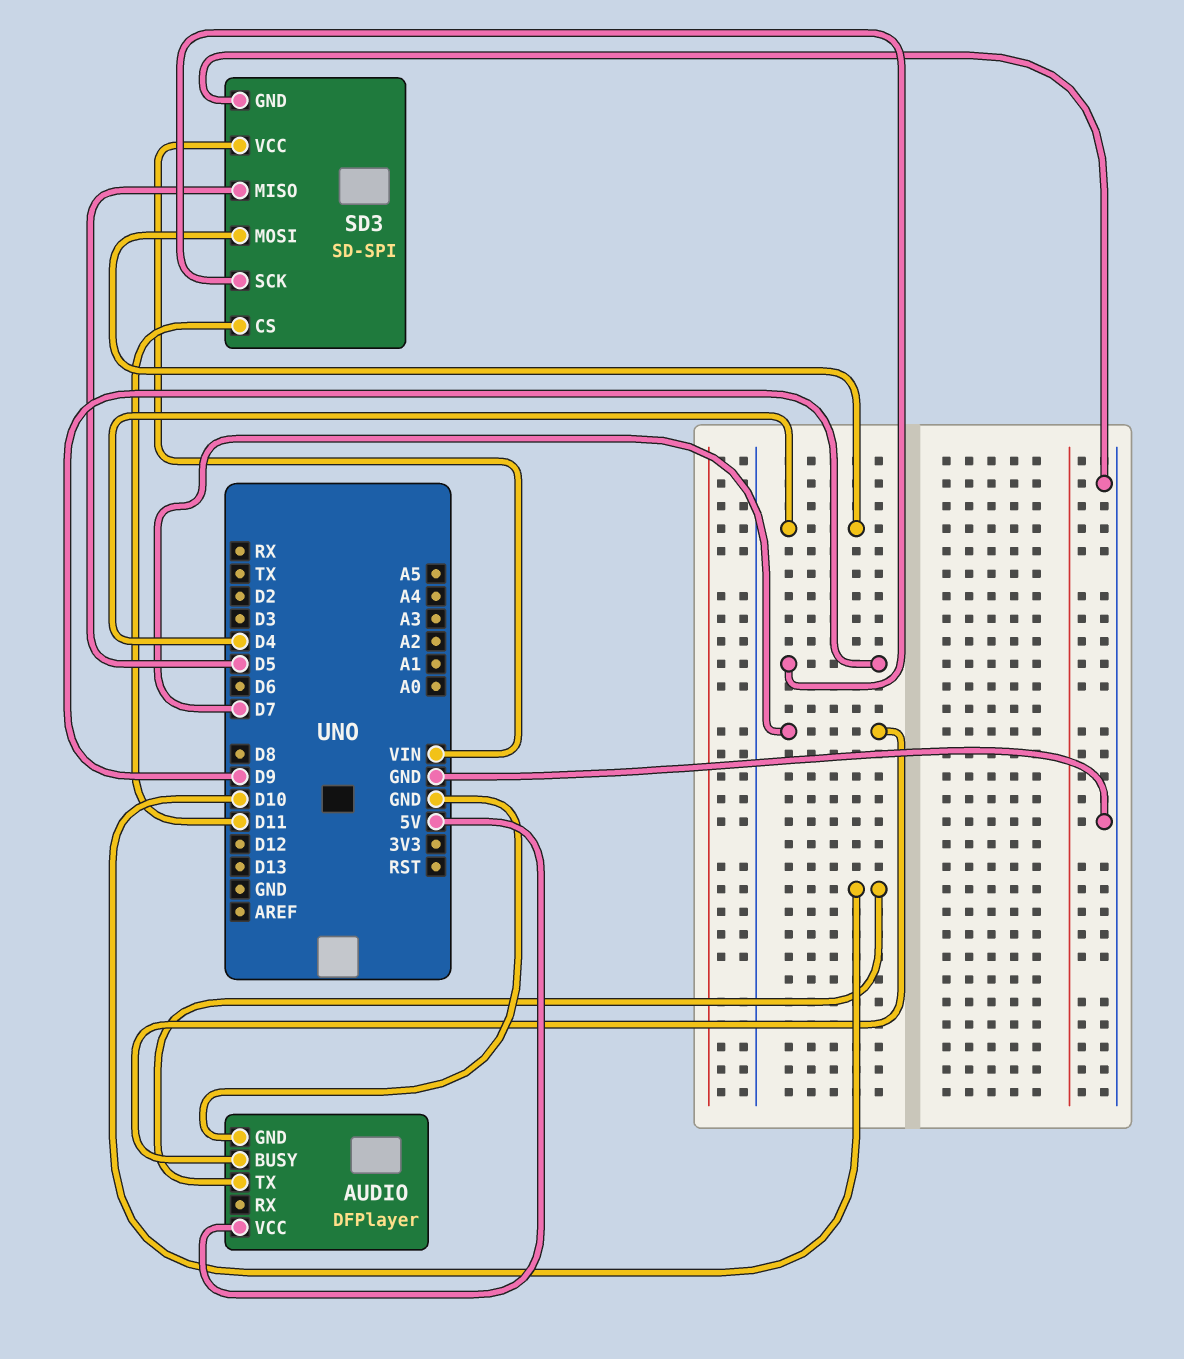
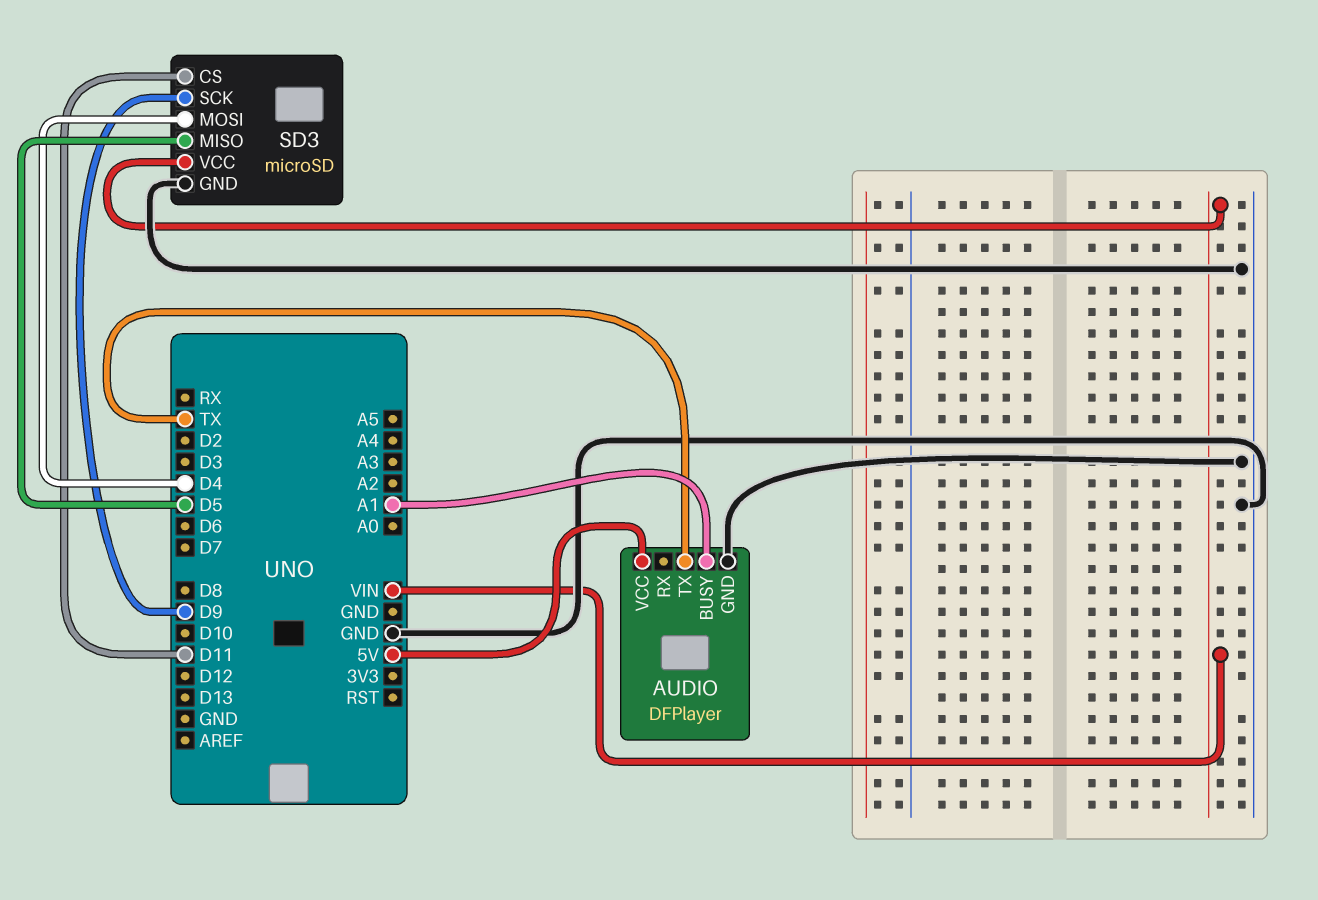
AUDIO pin BUSY: D7 -> A1
AUDIO pin TX: D10 -> TX
SD3: SD-SPI -> microSD

